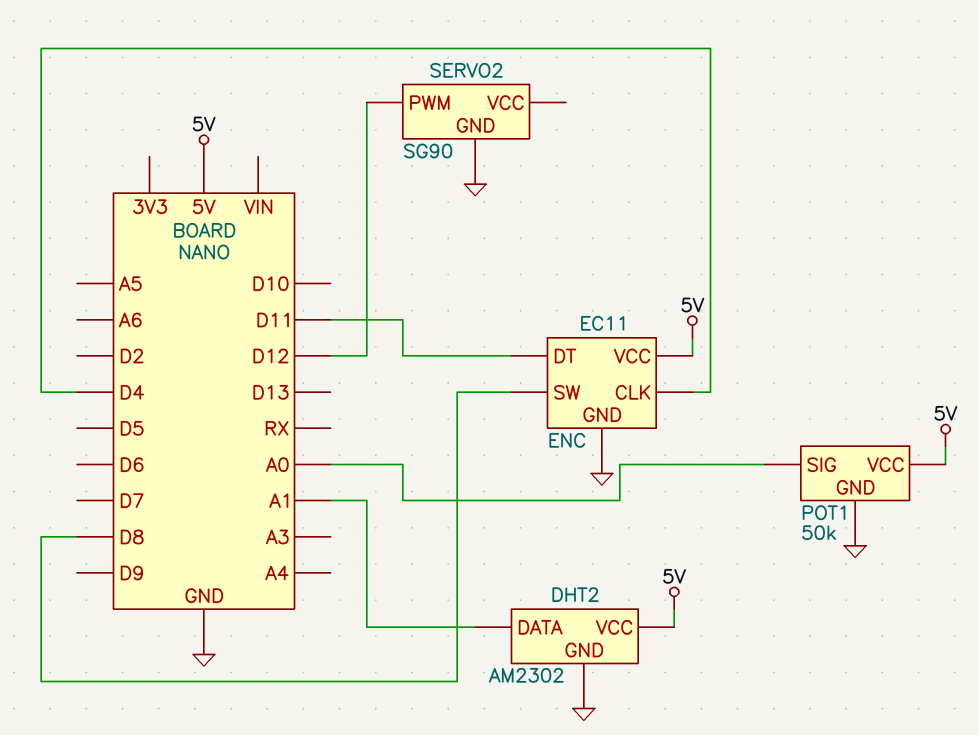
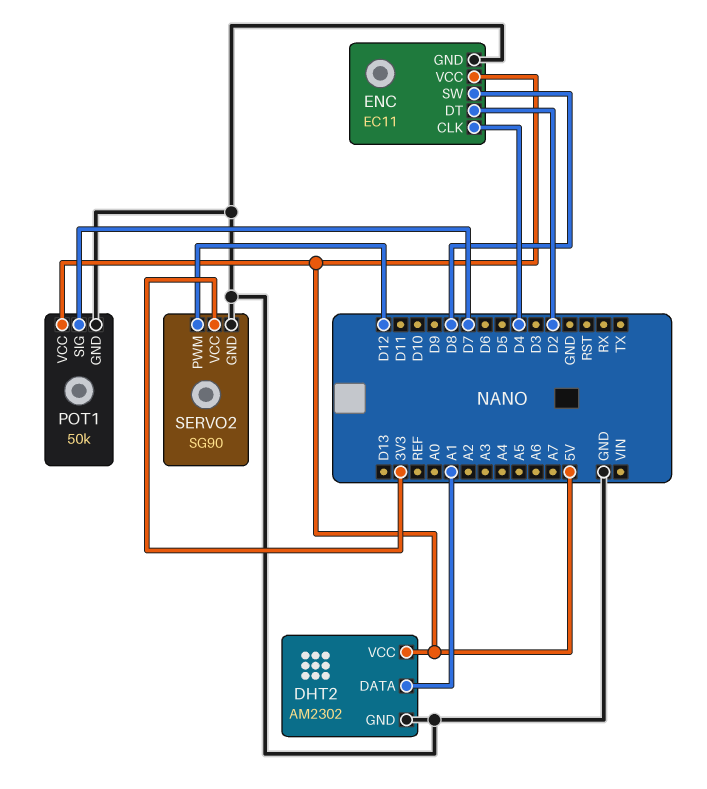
ENC pin DT: D11 -> D2
POT1 pin SIG: A0 -> D7
SERVO2 pin VCC: none -> 3V3

